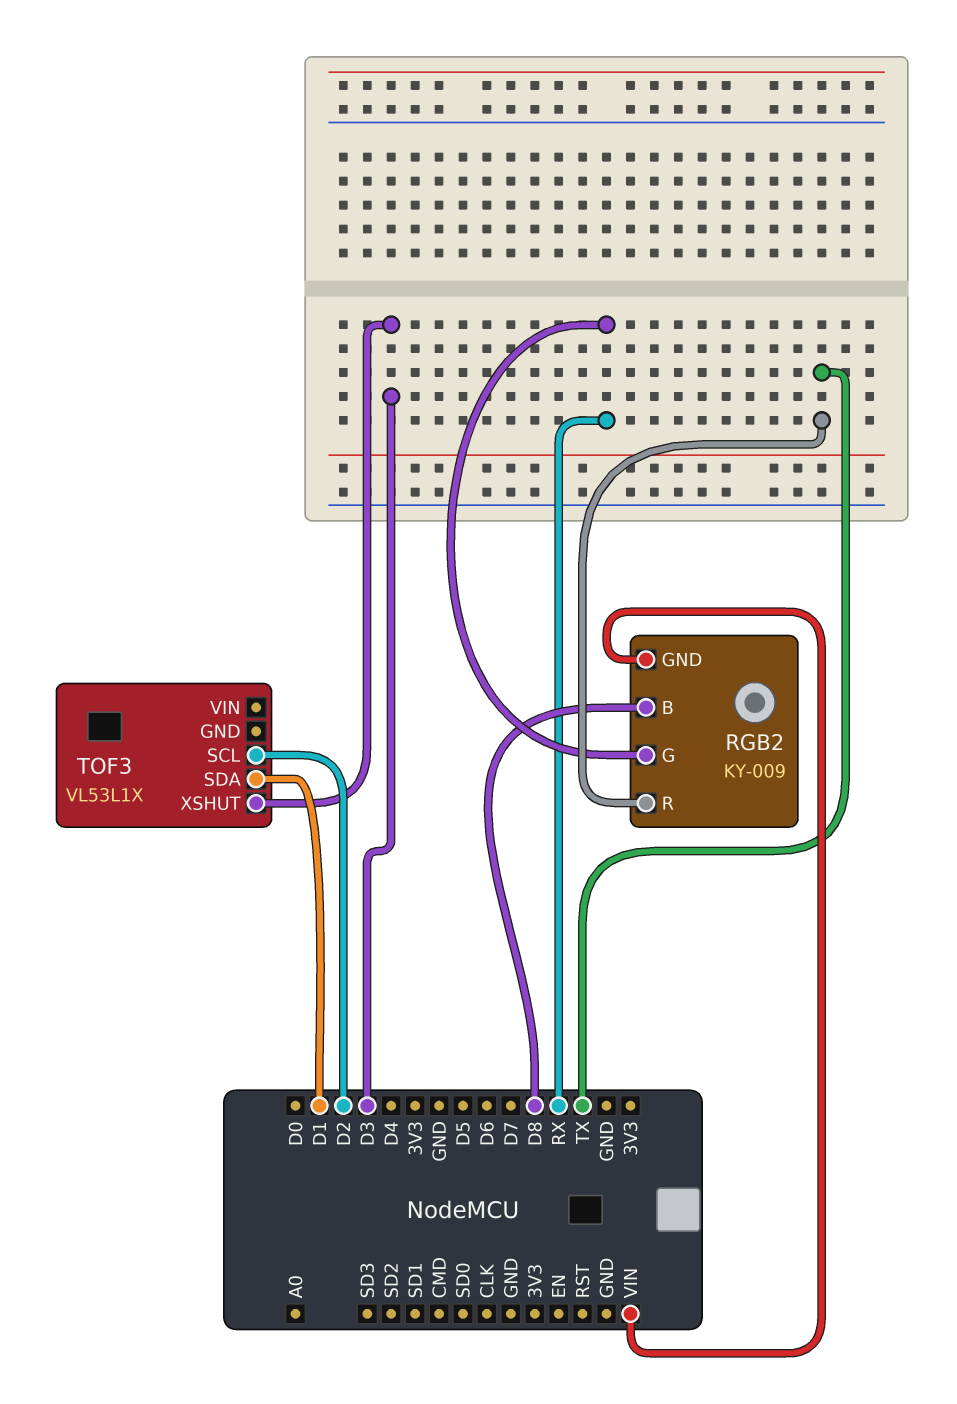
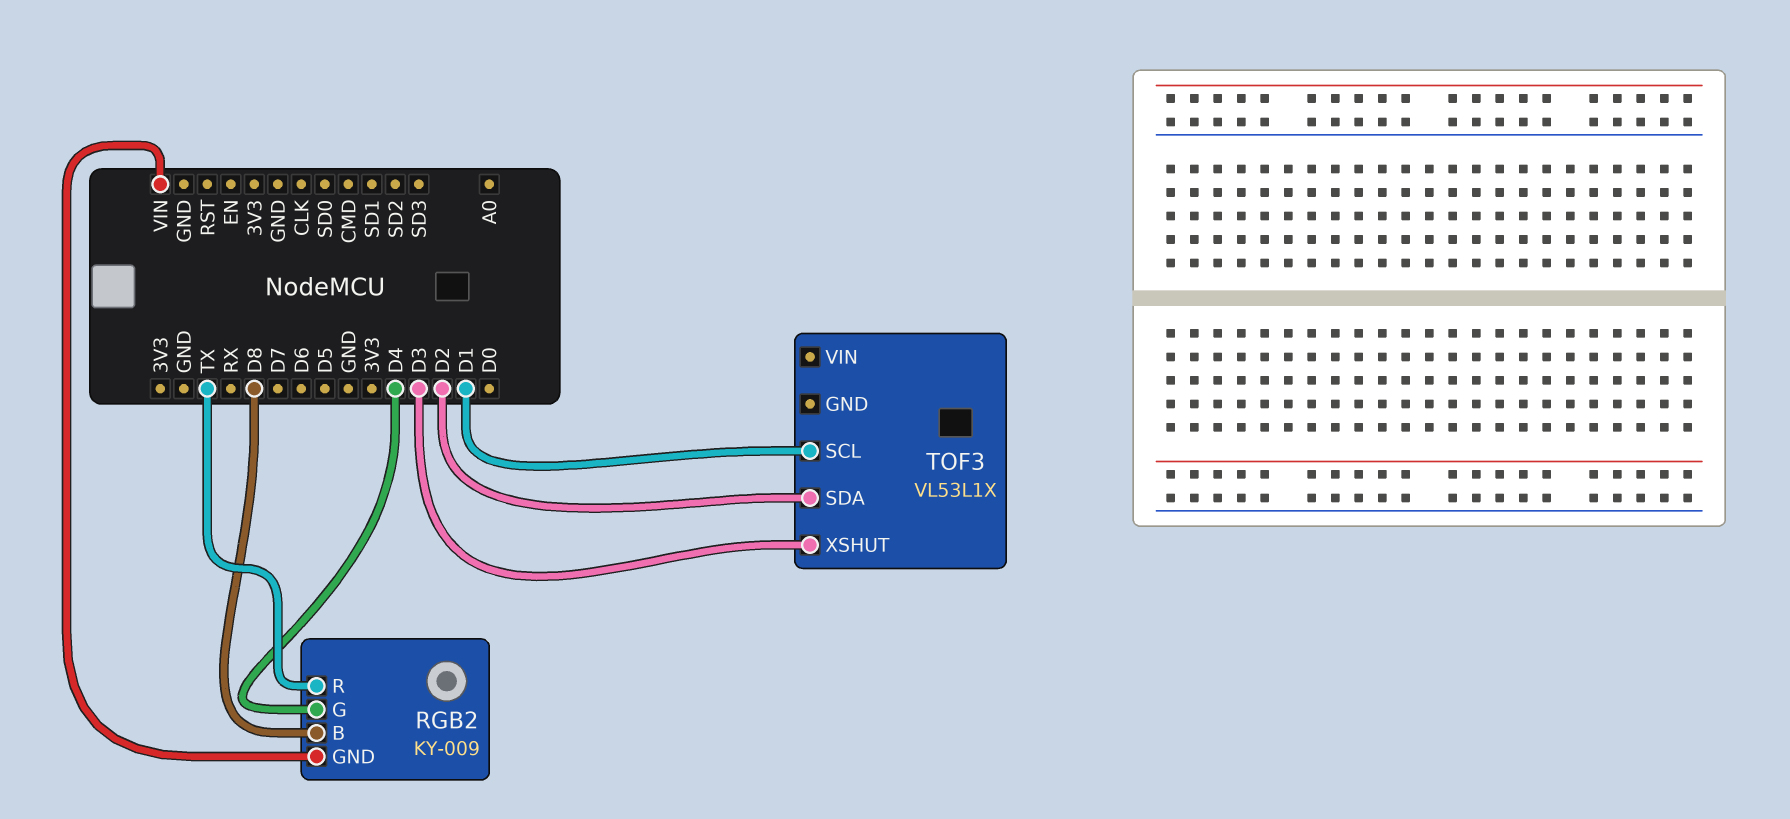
RGB2 pin G: RX -> D4
TOF3 pin SCL: D2 -> D1
TOF3 pin SDA: D1 -> D2

